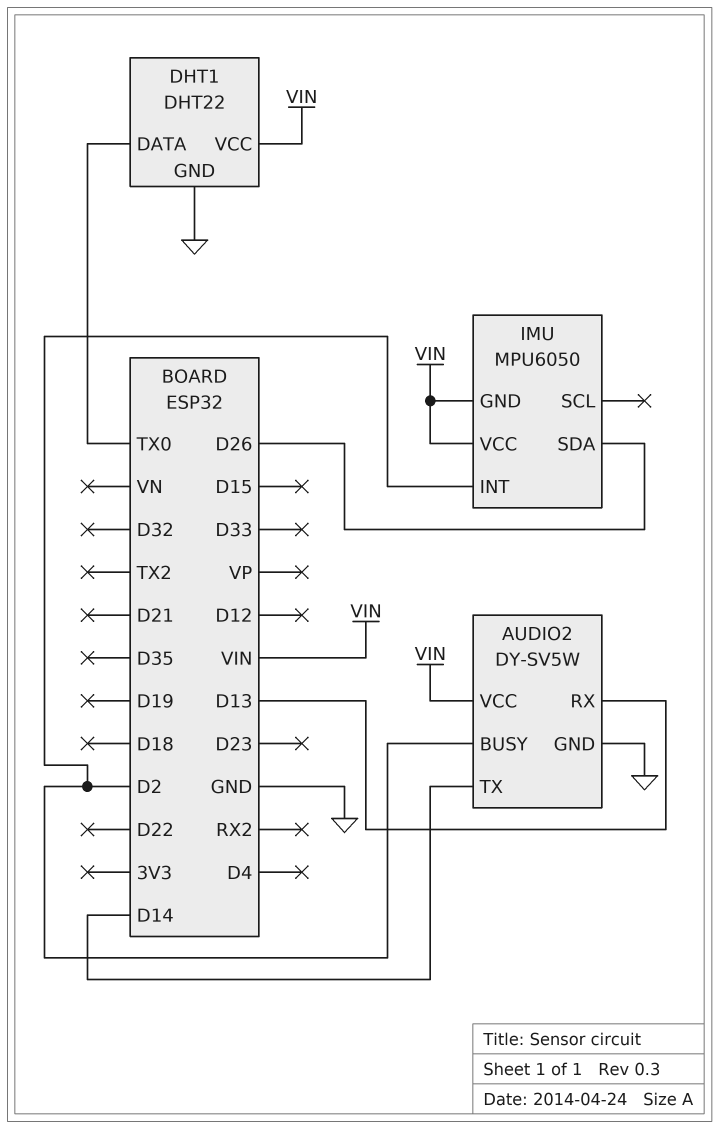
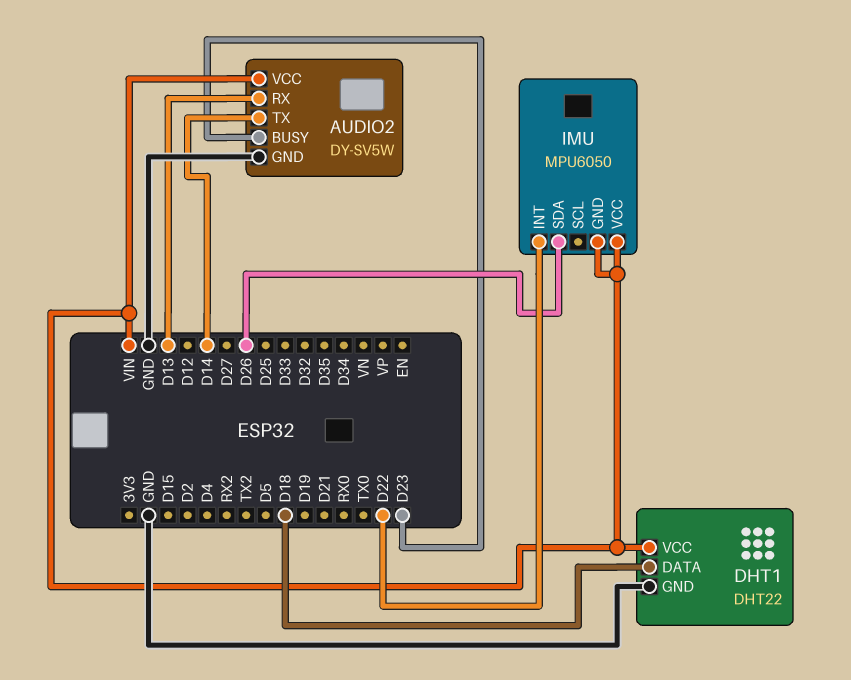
AUDIO2 pin BUSY: D2 -> D23
DHT1 pin DATA: TX0 -> D18
IMU pin INT: D2 -> D22

